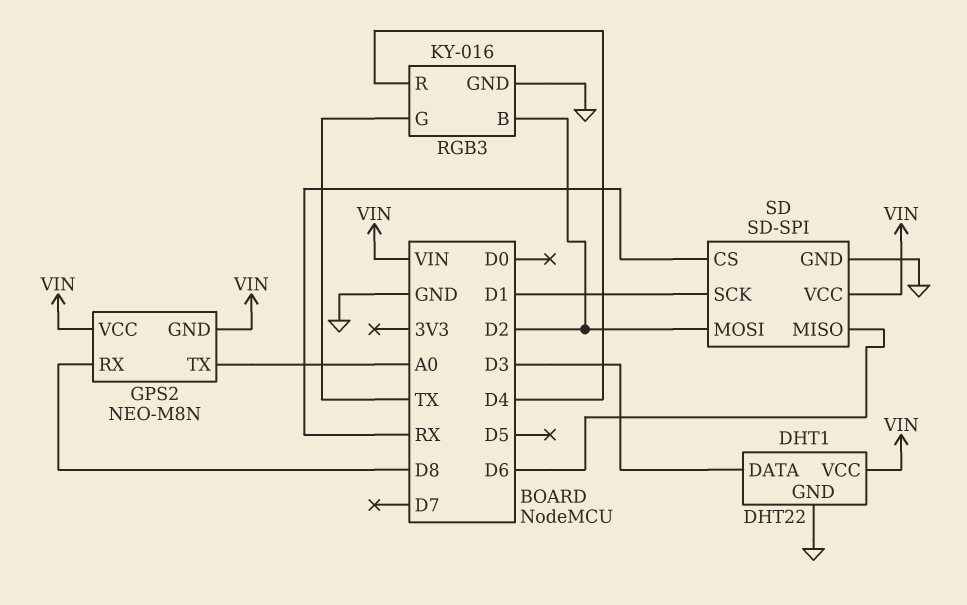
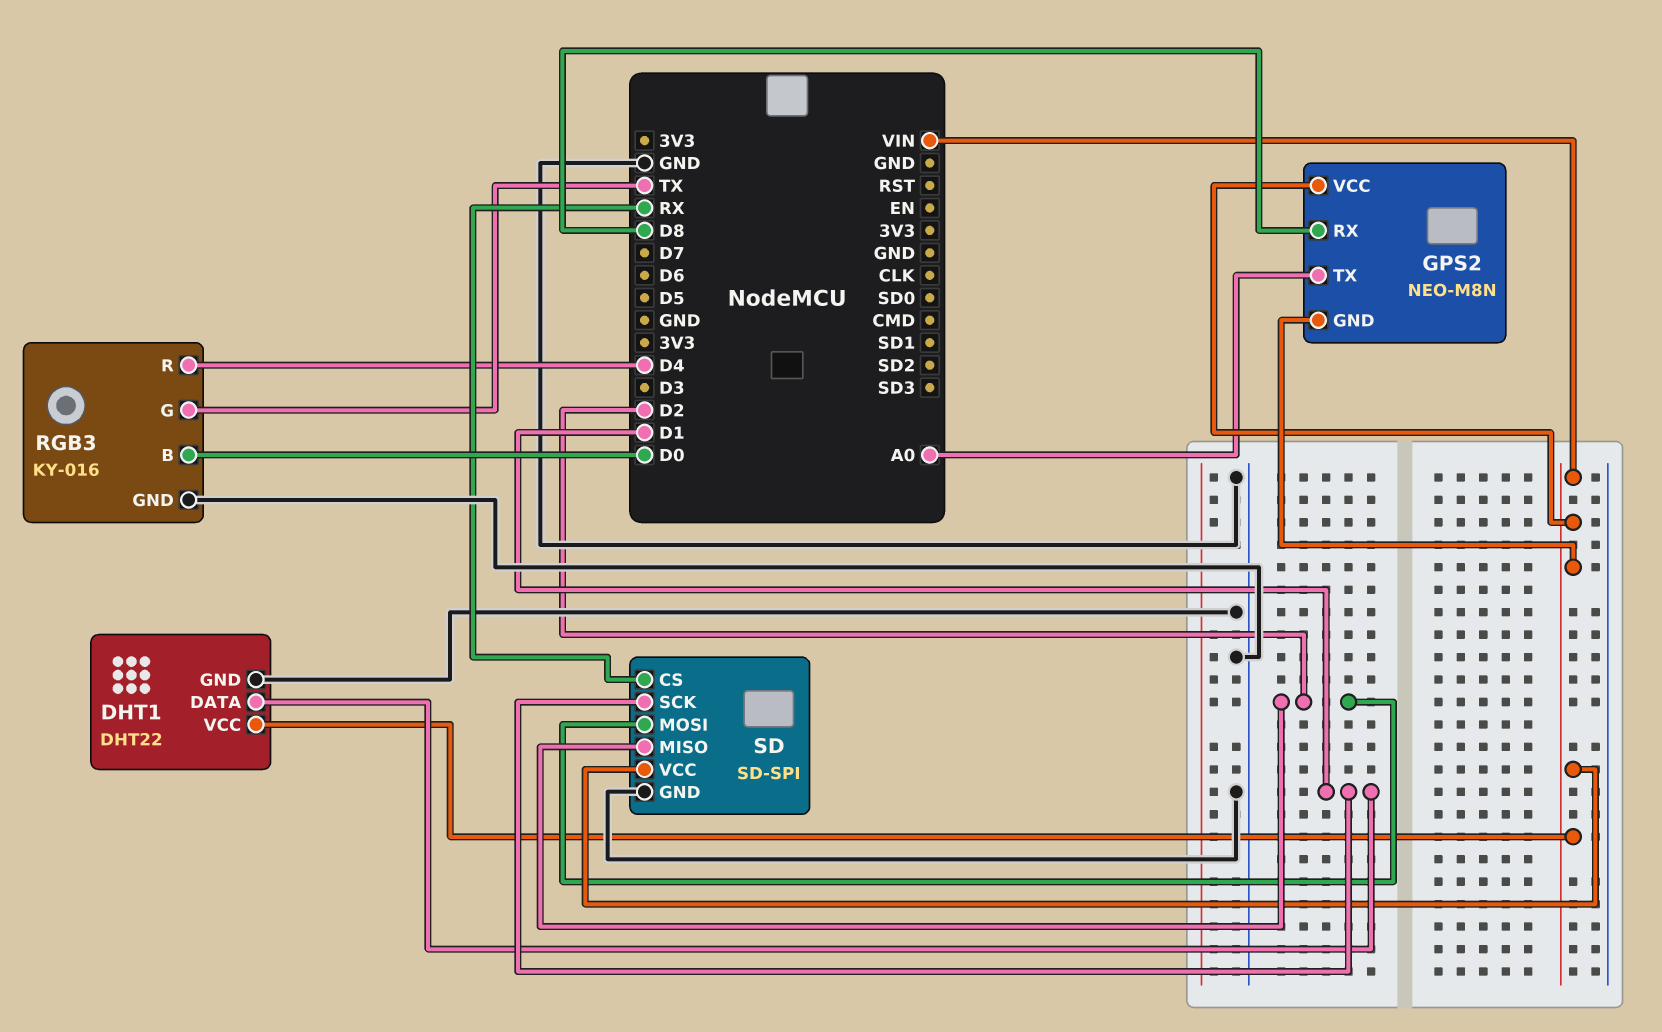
DHT1 pin DATA: D3 -> D1
RGB3 pin B: D2 -> D0
SD pin MISO: D6 -> D2

